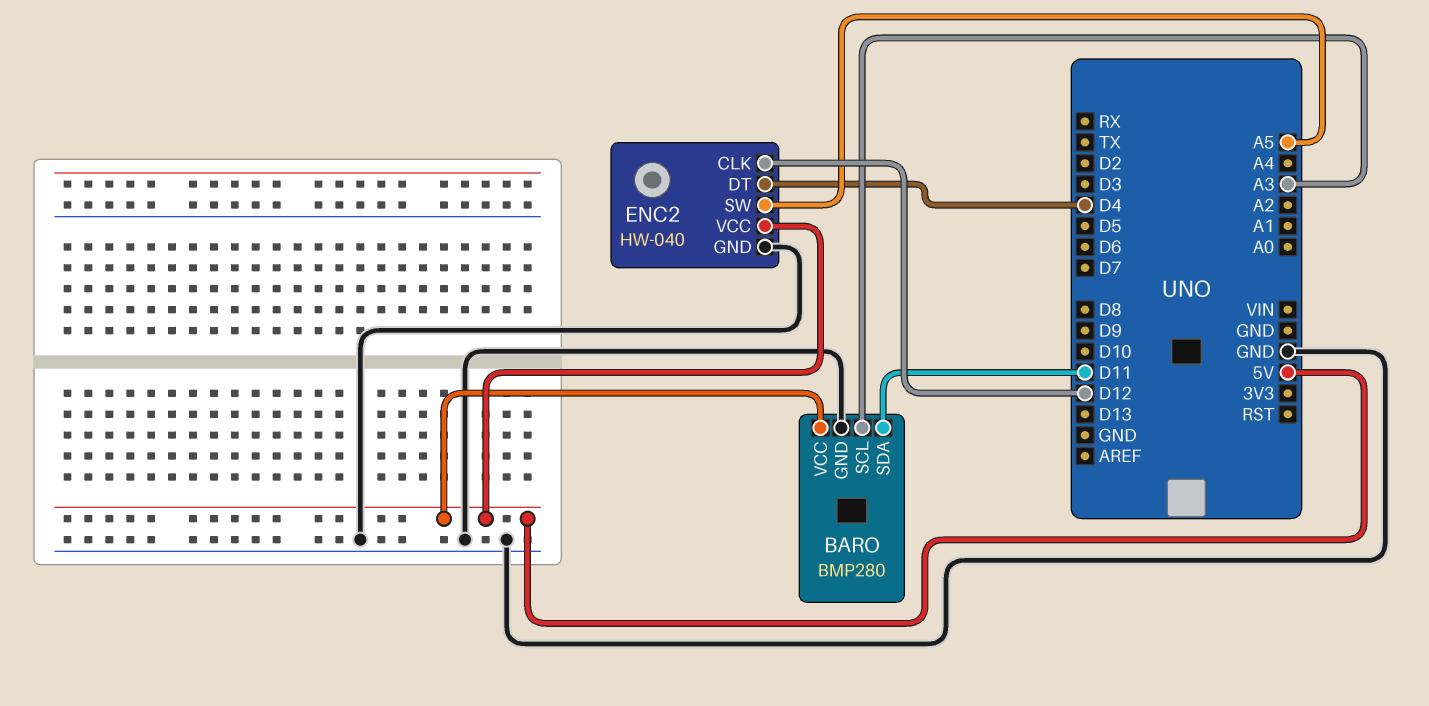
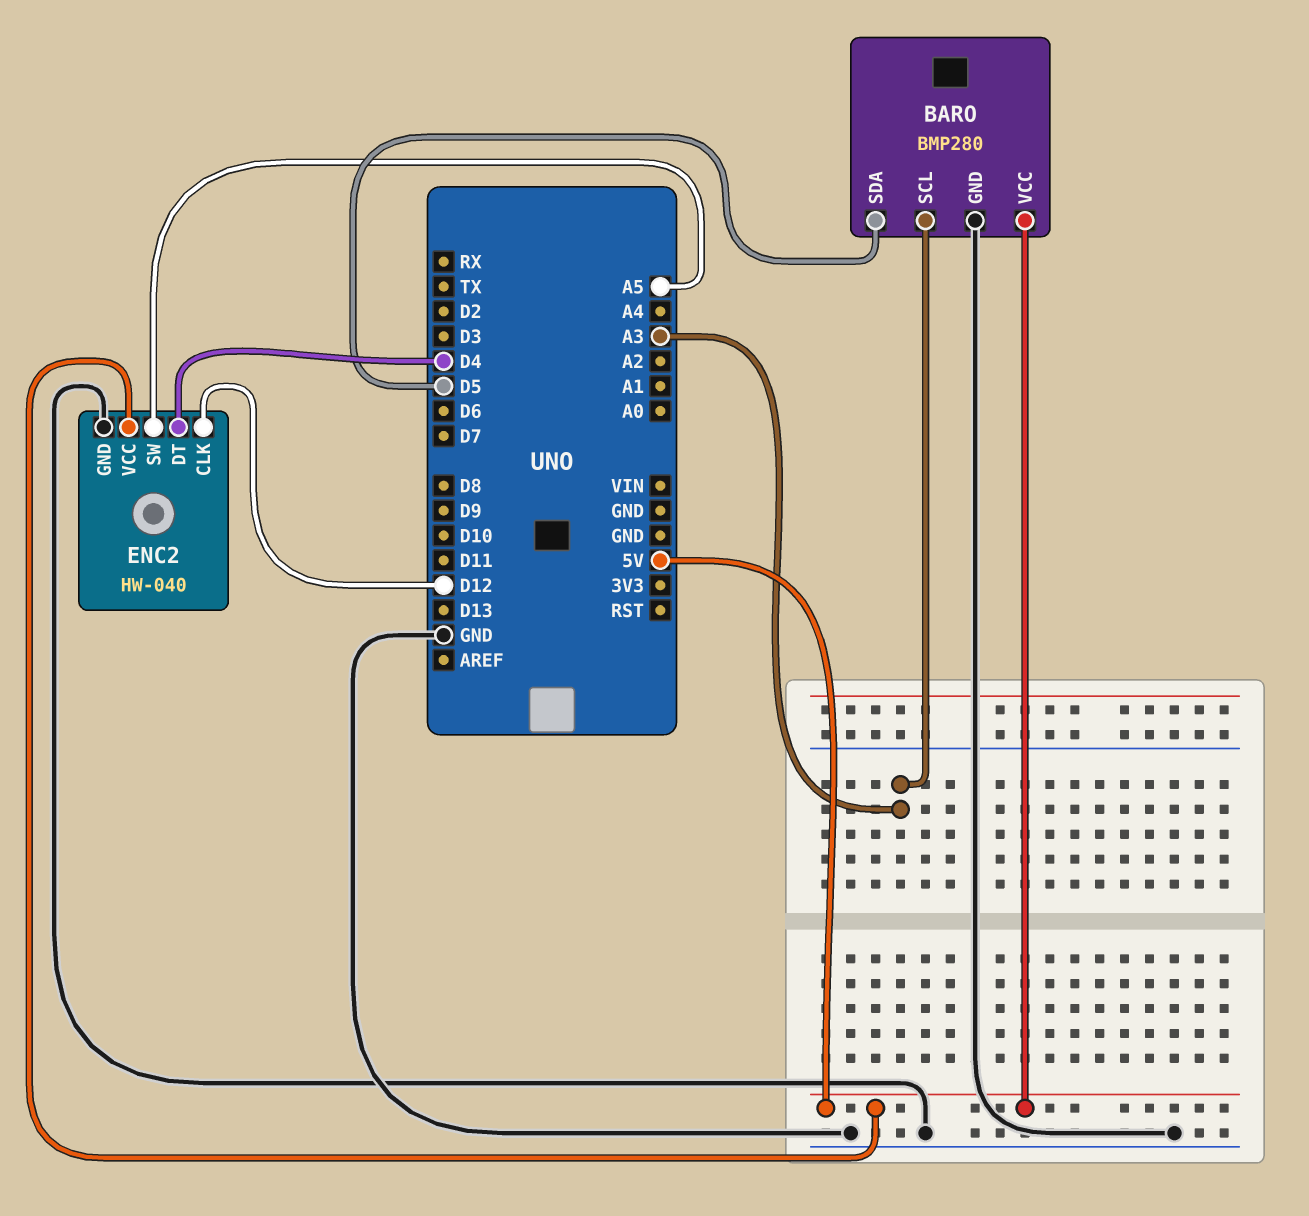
BARO pin SDA: D11 -> D5

